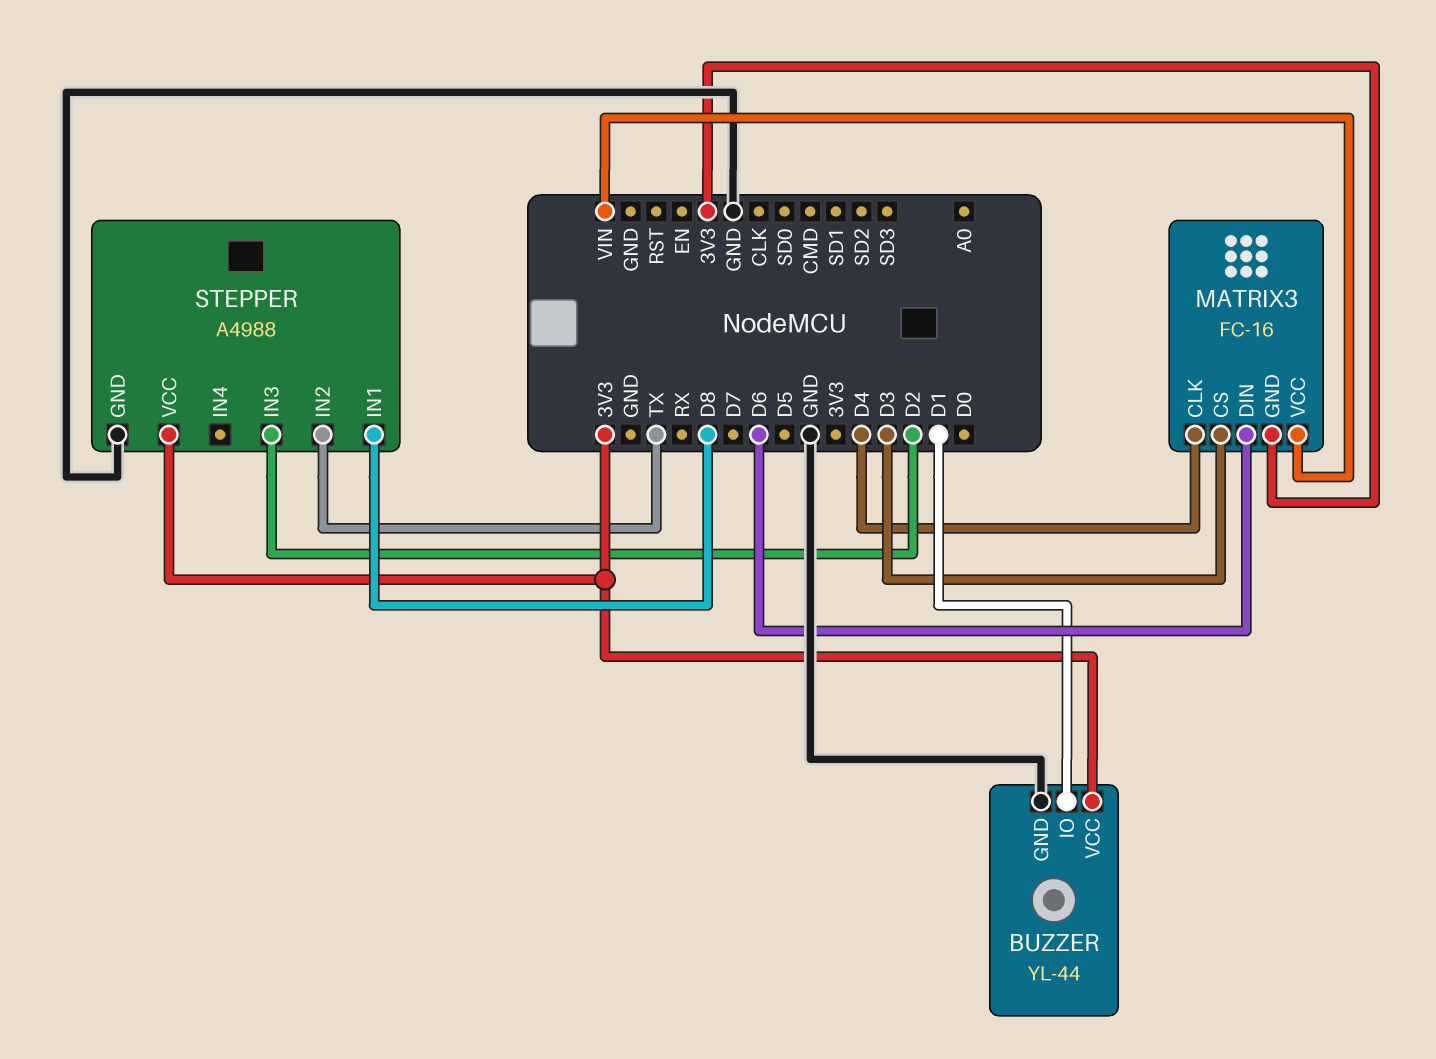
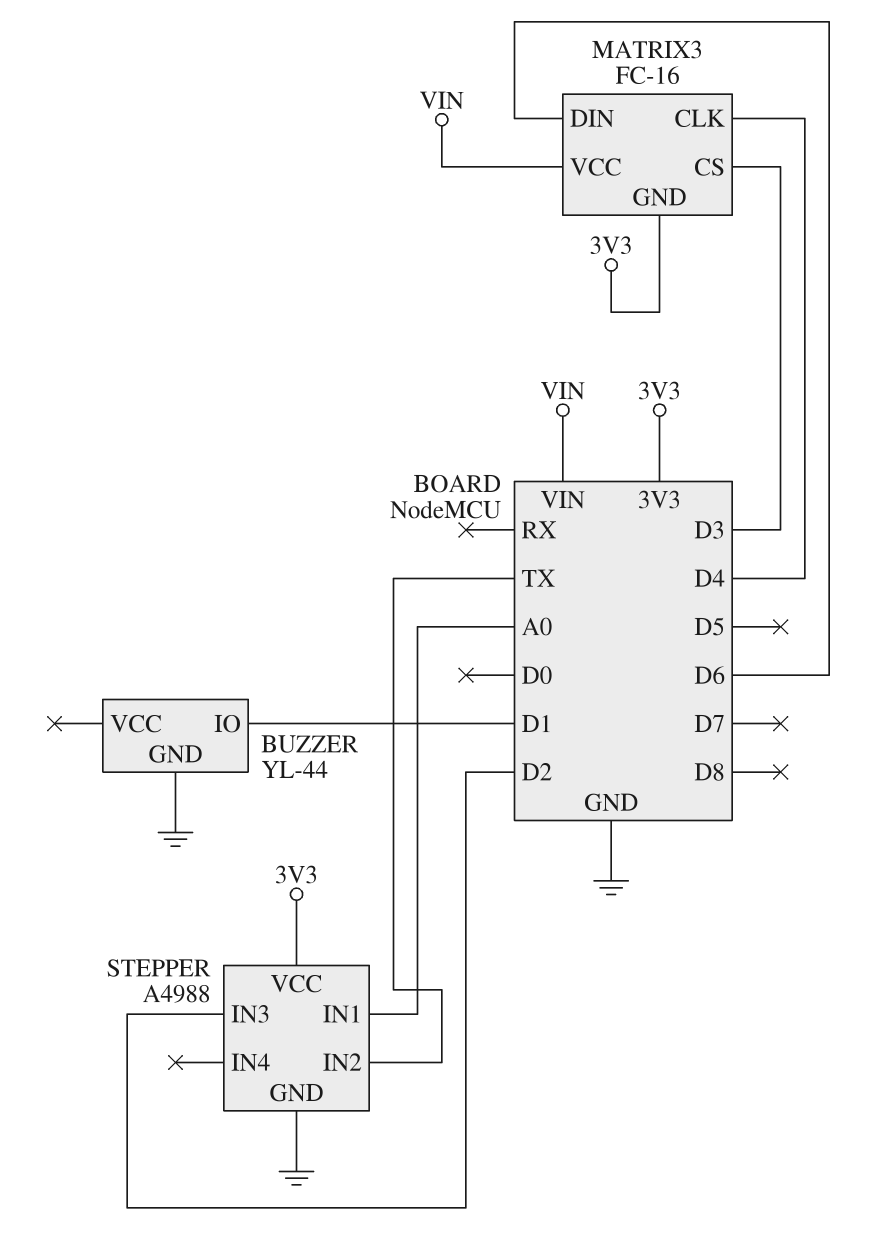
BUZZER pin VCC: 3V3 -> none
STEPPER pin IN1: D8 -> A0

